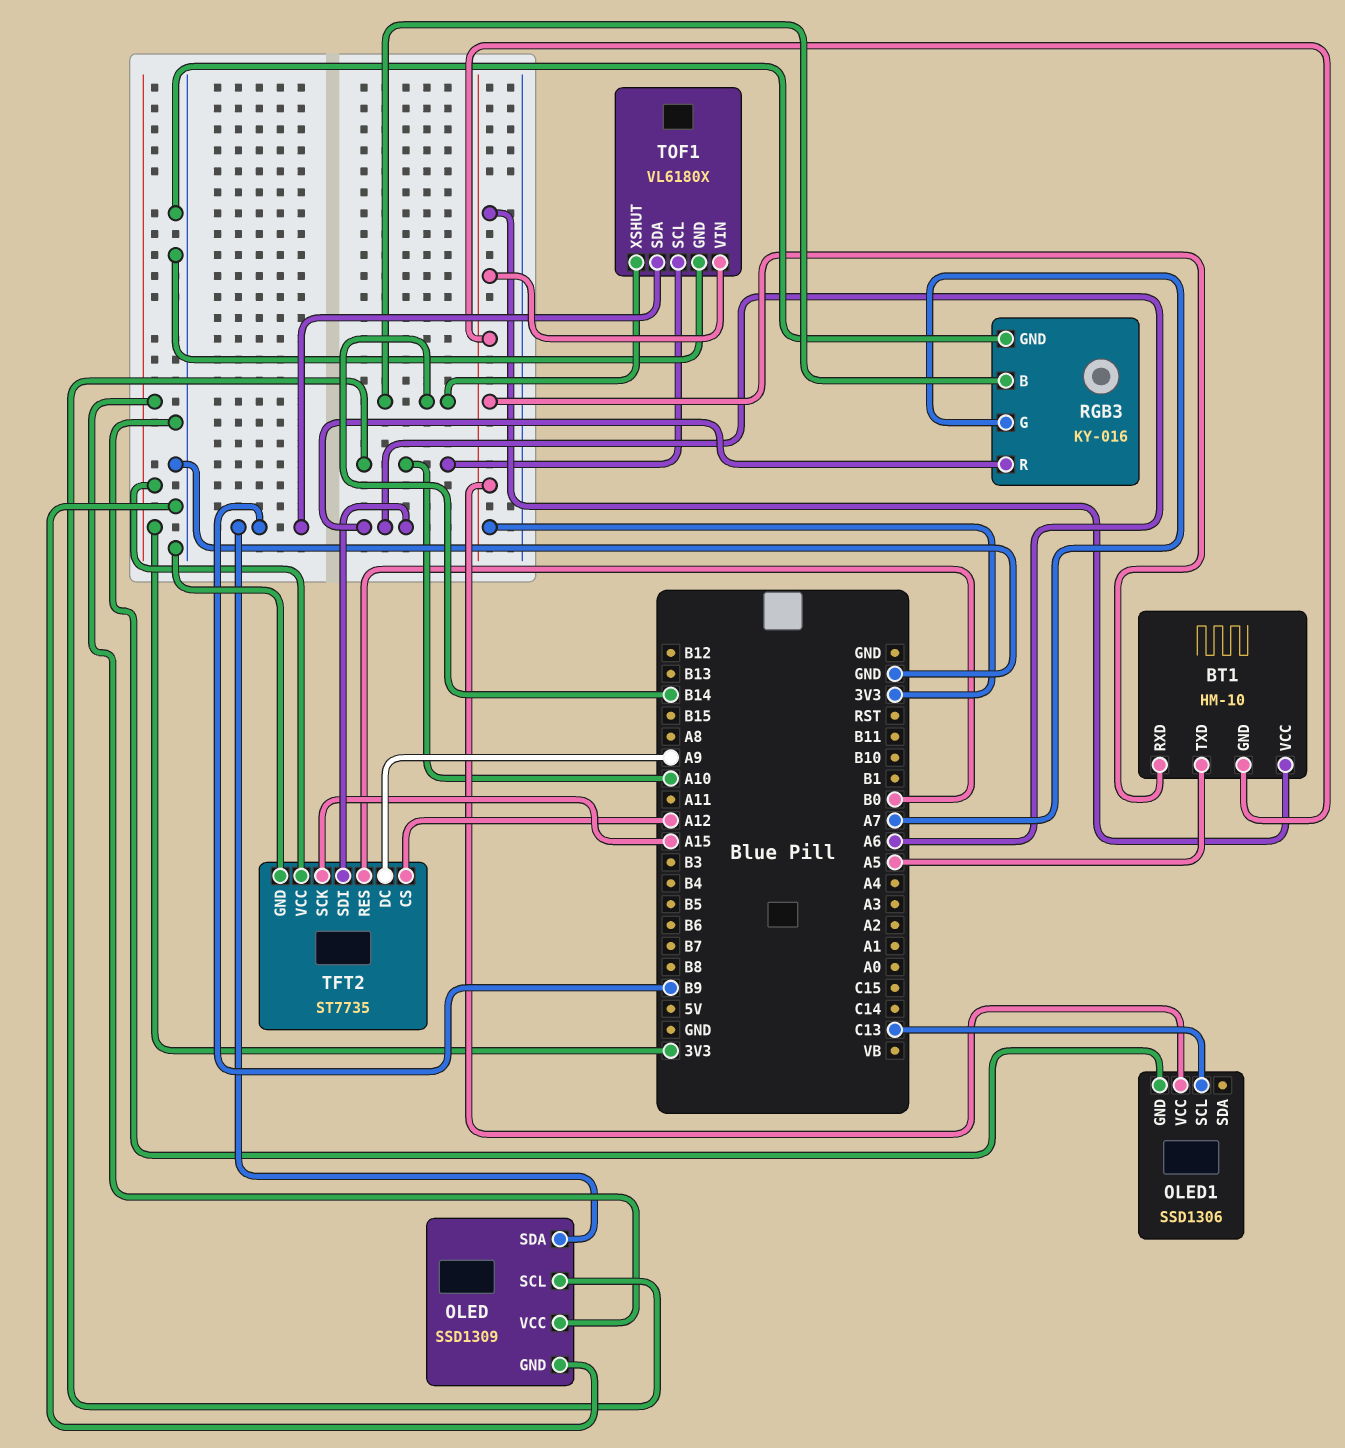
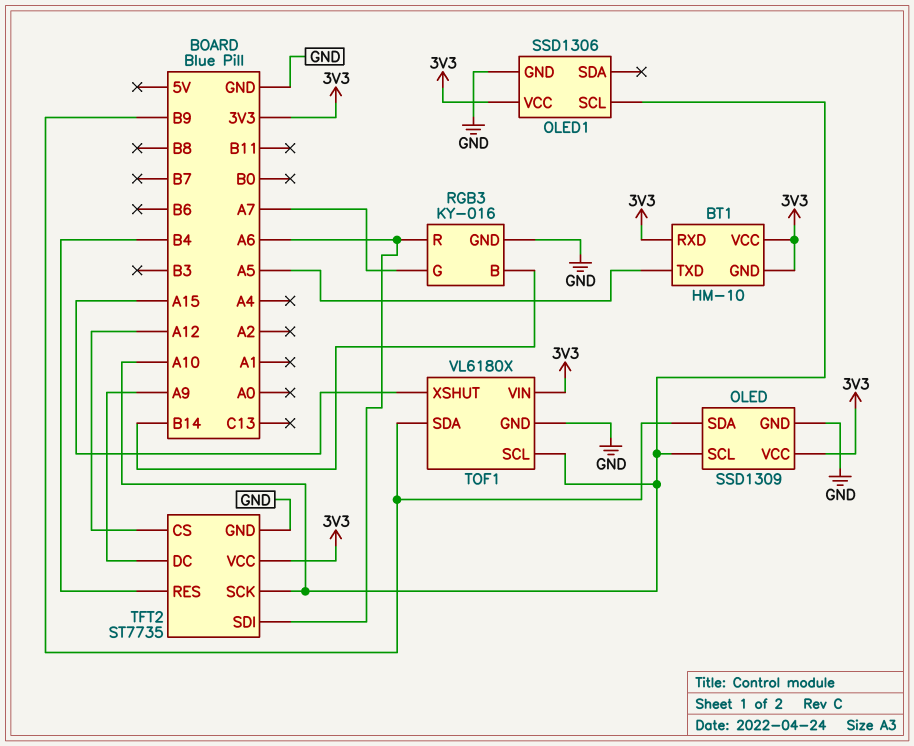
OLED1 pin SCL: C13 -> A10
TFT2 pin RES: B0 -> B4
TFT2 pin SCK: A15 -> A10
TOF1 pin XSHUT: B14 -> A15

